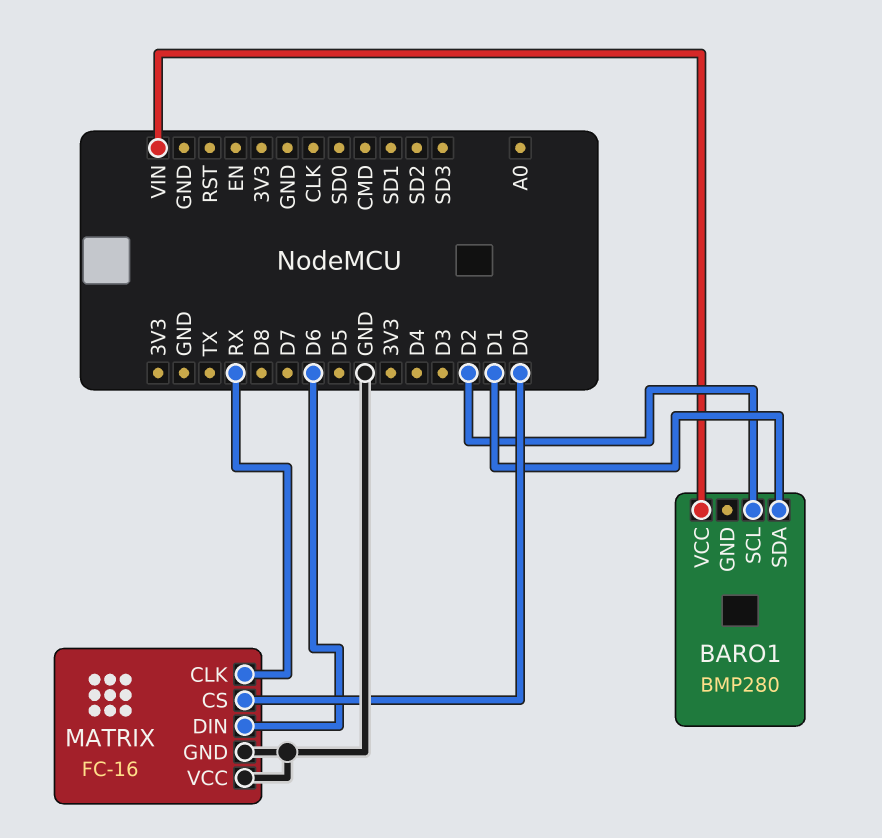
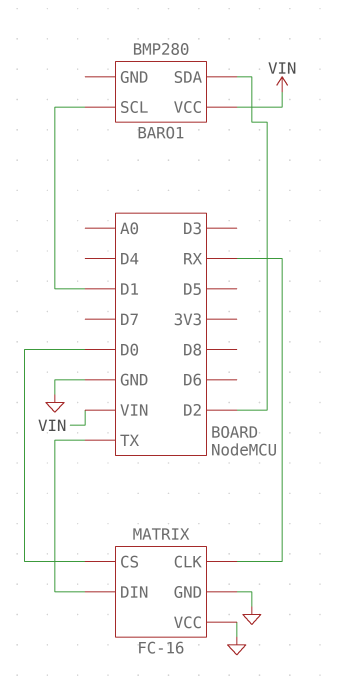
BARO1 pin SCL: D2 -> D1
BARO1 pin SDA: D1 -> D2
MATRIX pin DIN: D6 -> TX

